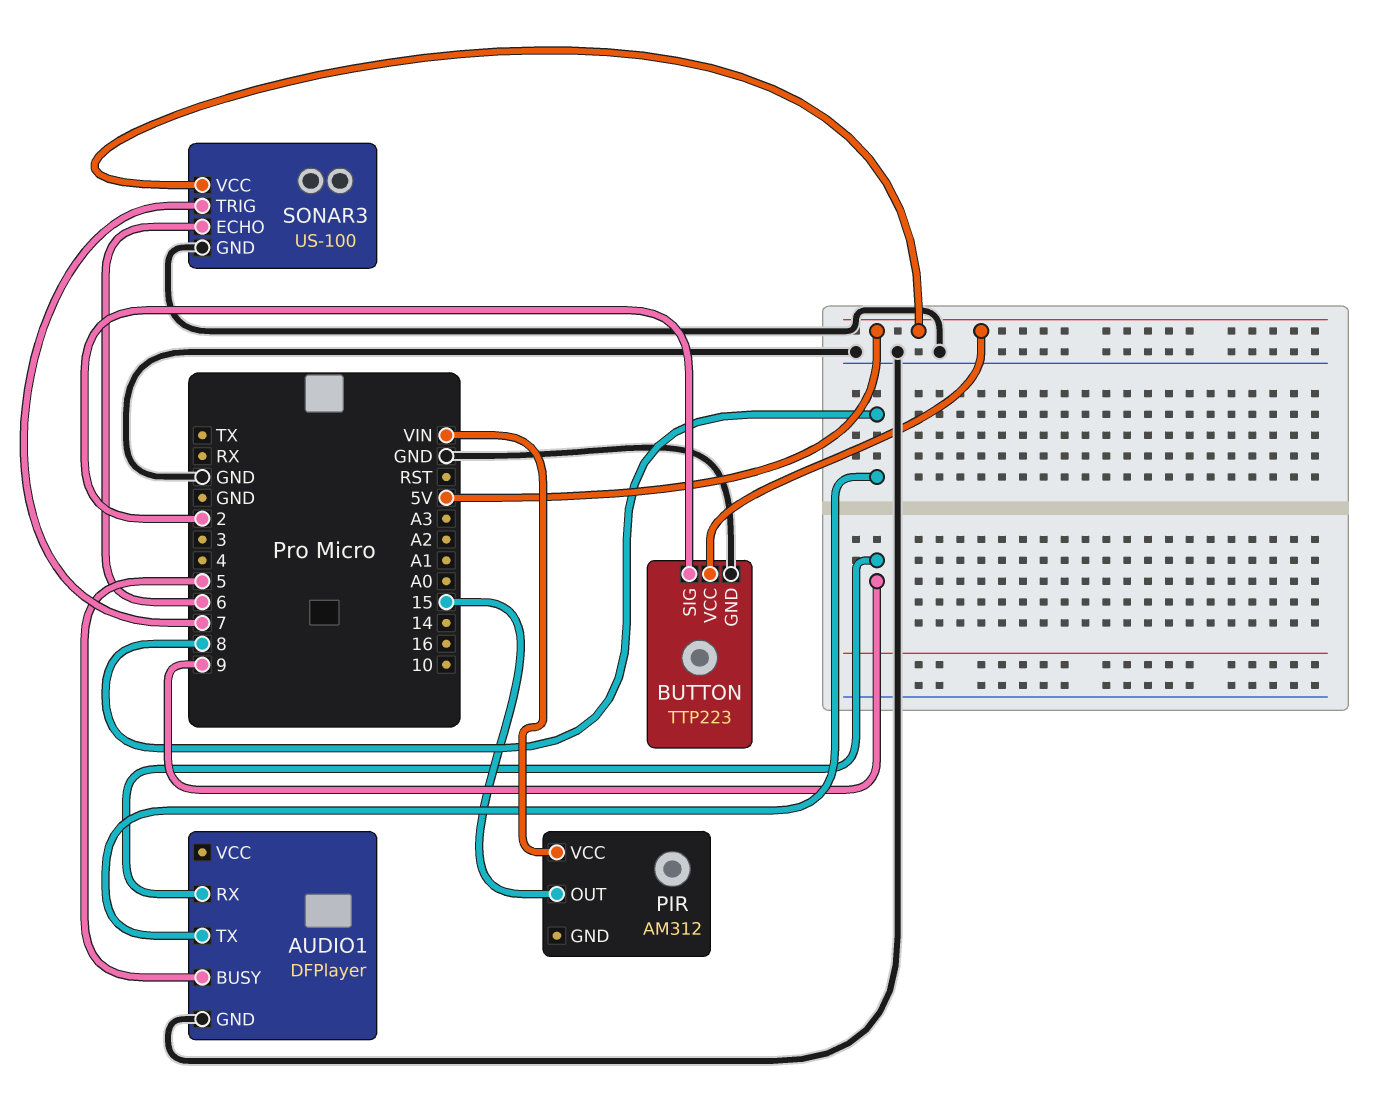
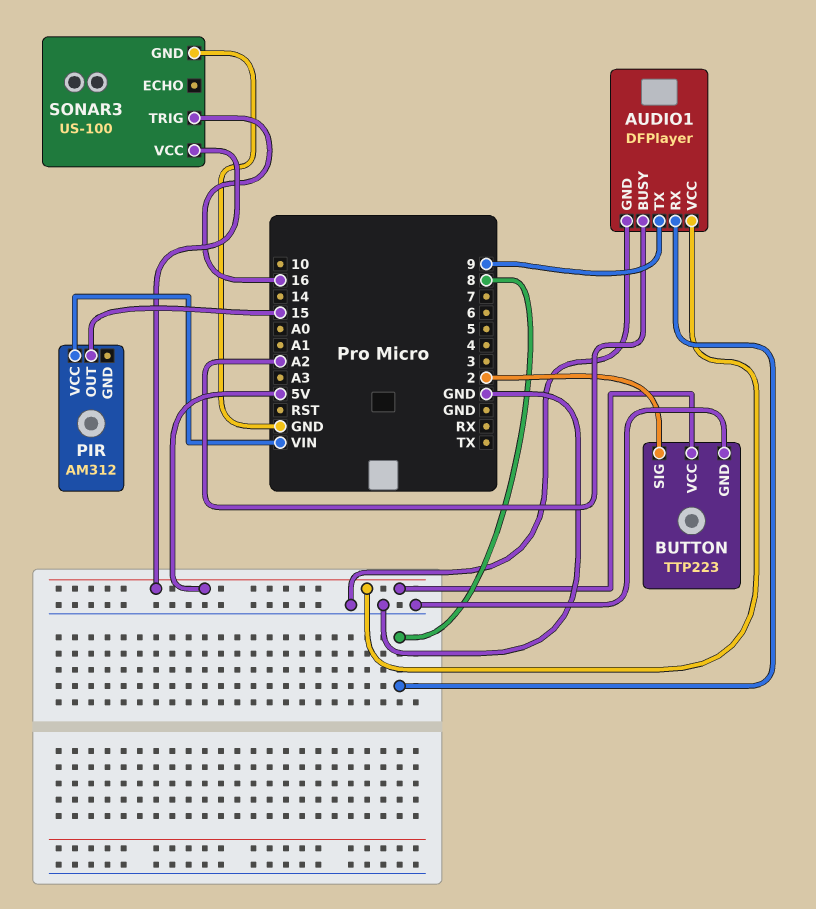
AUDIO1 pin BUSY: 5 -> A2
AUDIO1 pin RX: 9 -> 8
AUDIO1 pin TX: 8 -> 9
AUDIO1 pin VCC: none -> 5V
SONAR3 pin ECHO: 6 -> none
SONAR3 pin TRIG: 7 -> 16

